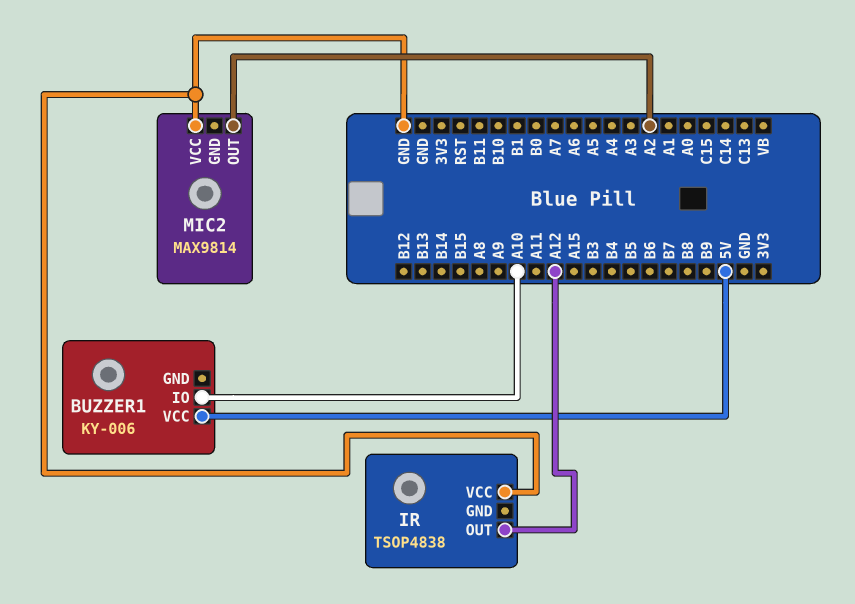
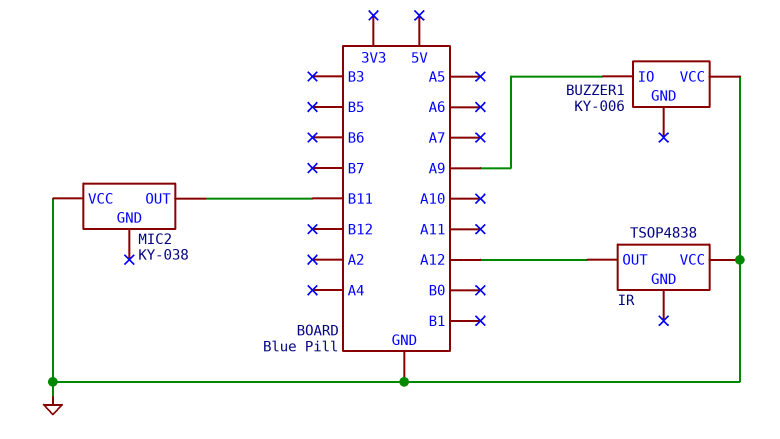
BUZZER1 pin IO: A10 -> A9
BUZZER1 pin VCC: 5V -> GND
MIC2: MAX9814 -> KY-038
MIC2 pin OUT: A2 -> B11

